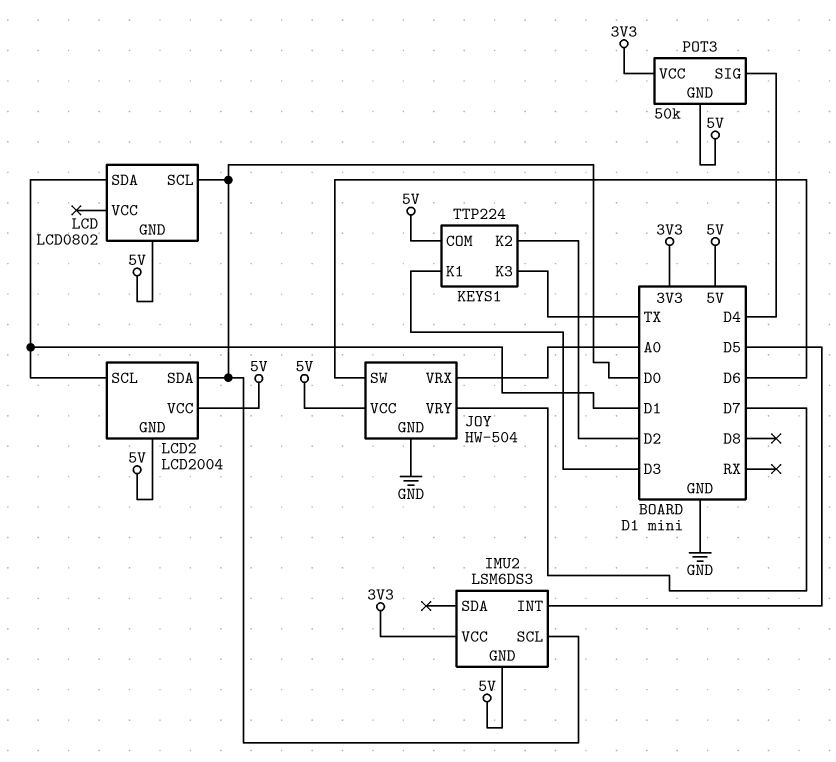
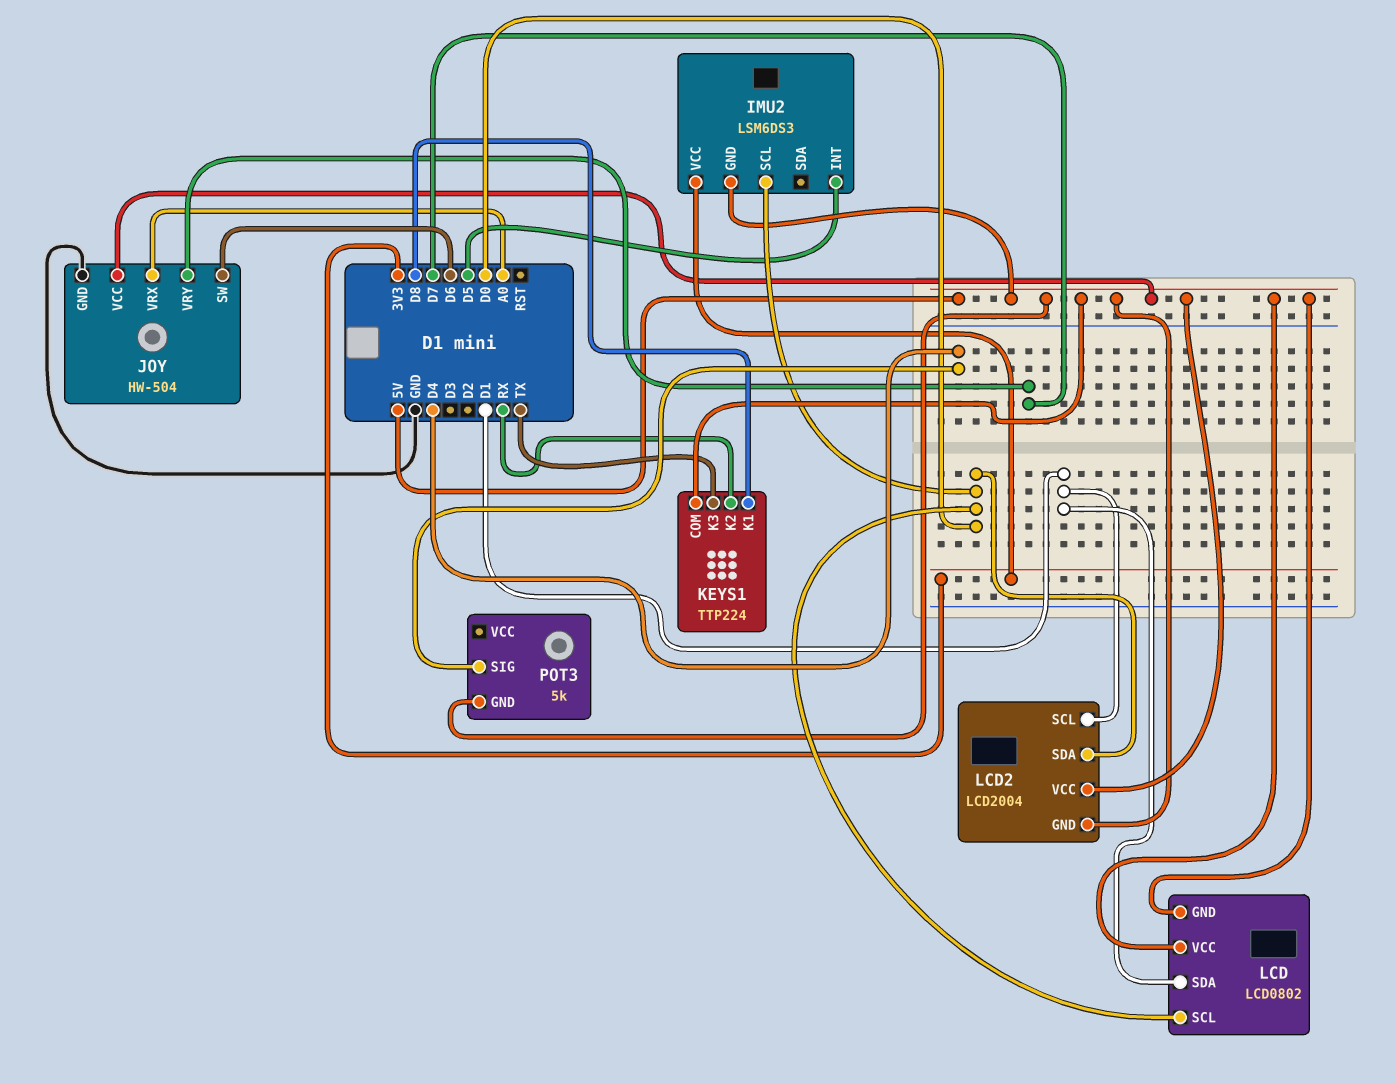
KEYS1 pin K1: D3 -> D8
KEYS1 pin K2: D2 -> RX
LCD pin VCC: none -> 5V
POT3: 50k -> 5k
POT3 pin VCC: 3V3 -> none

